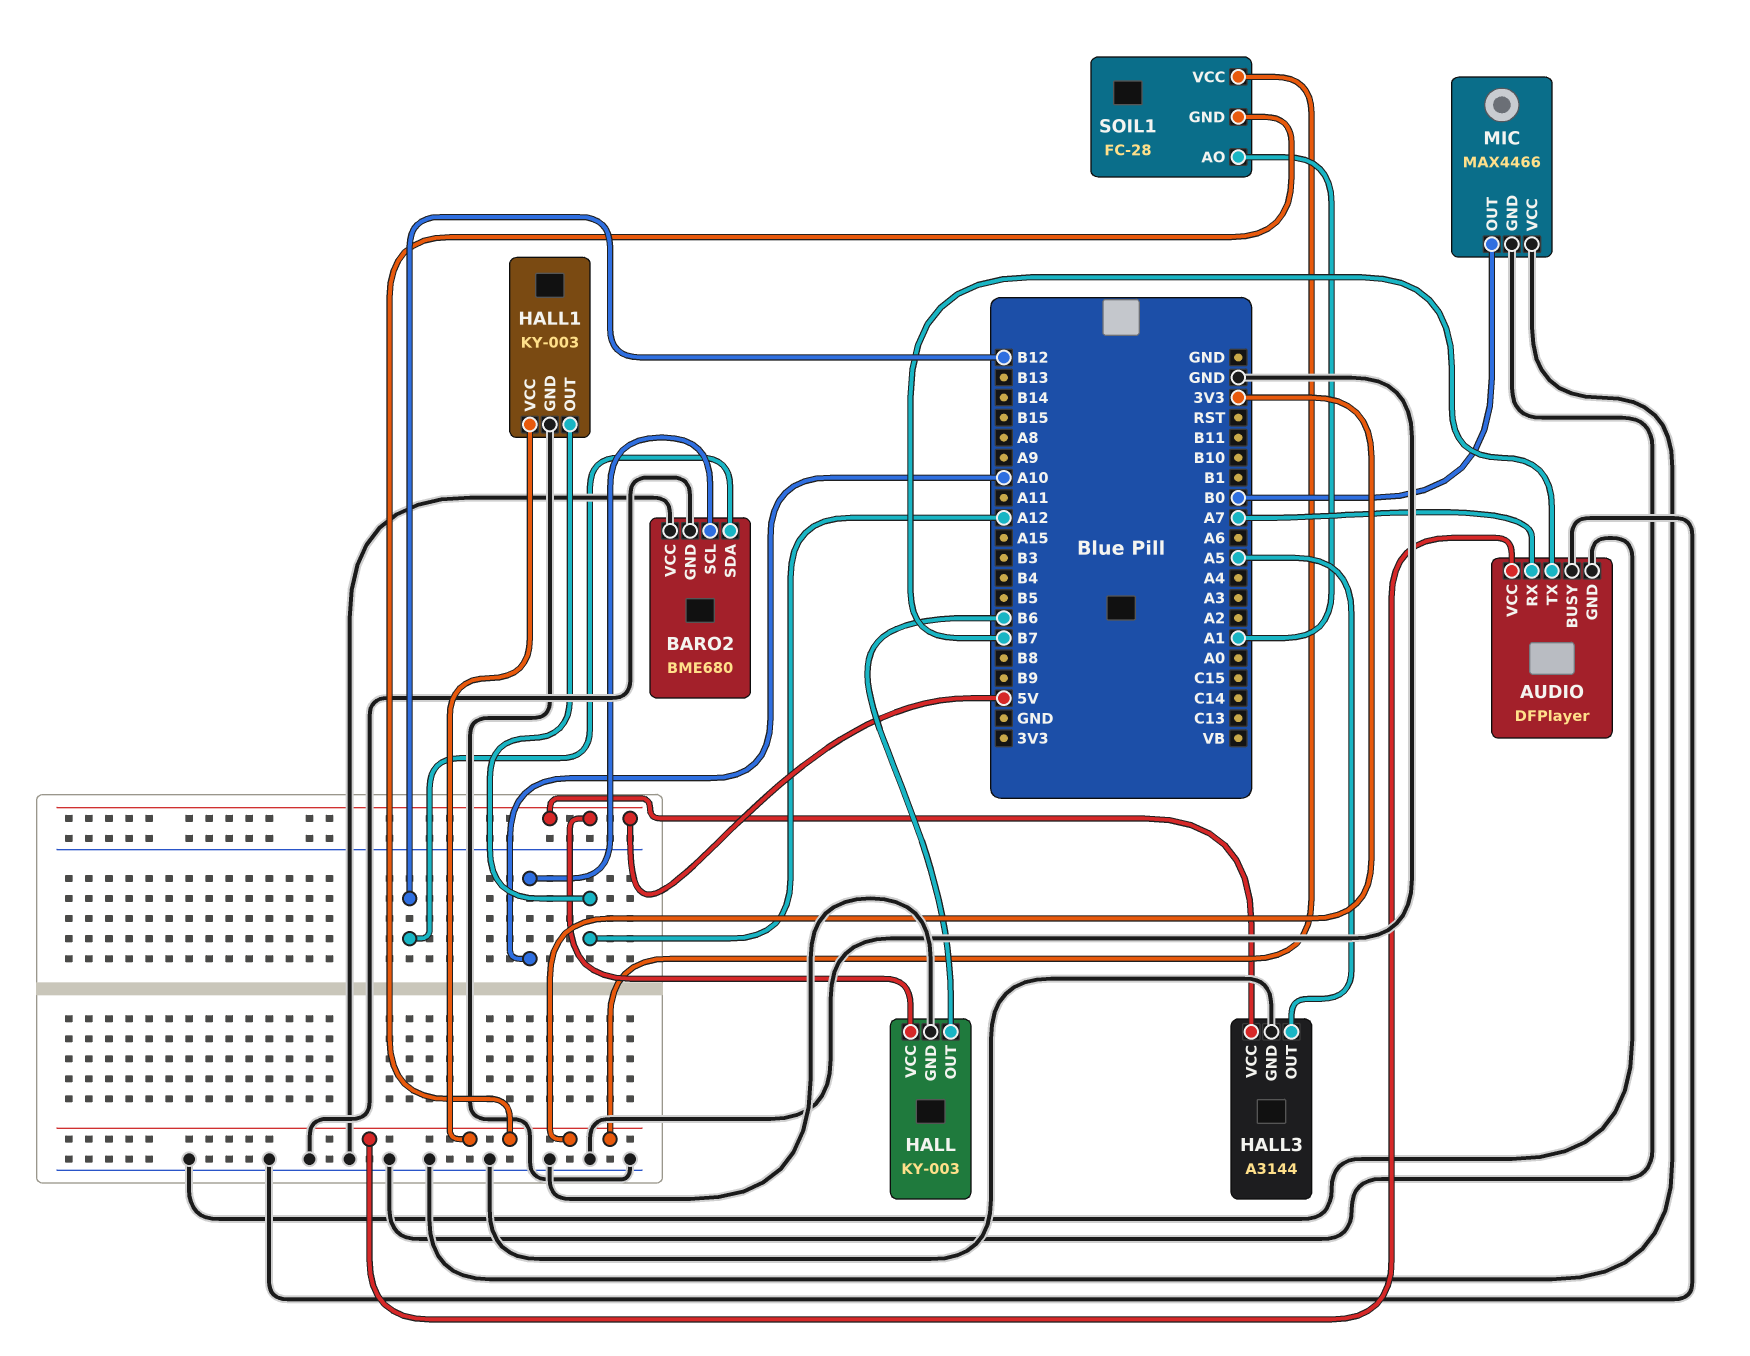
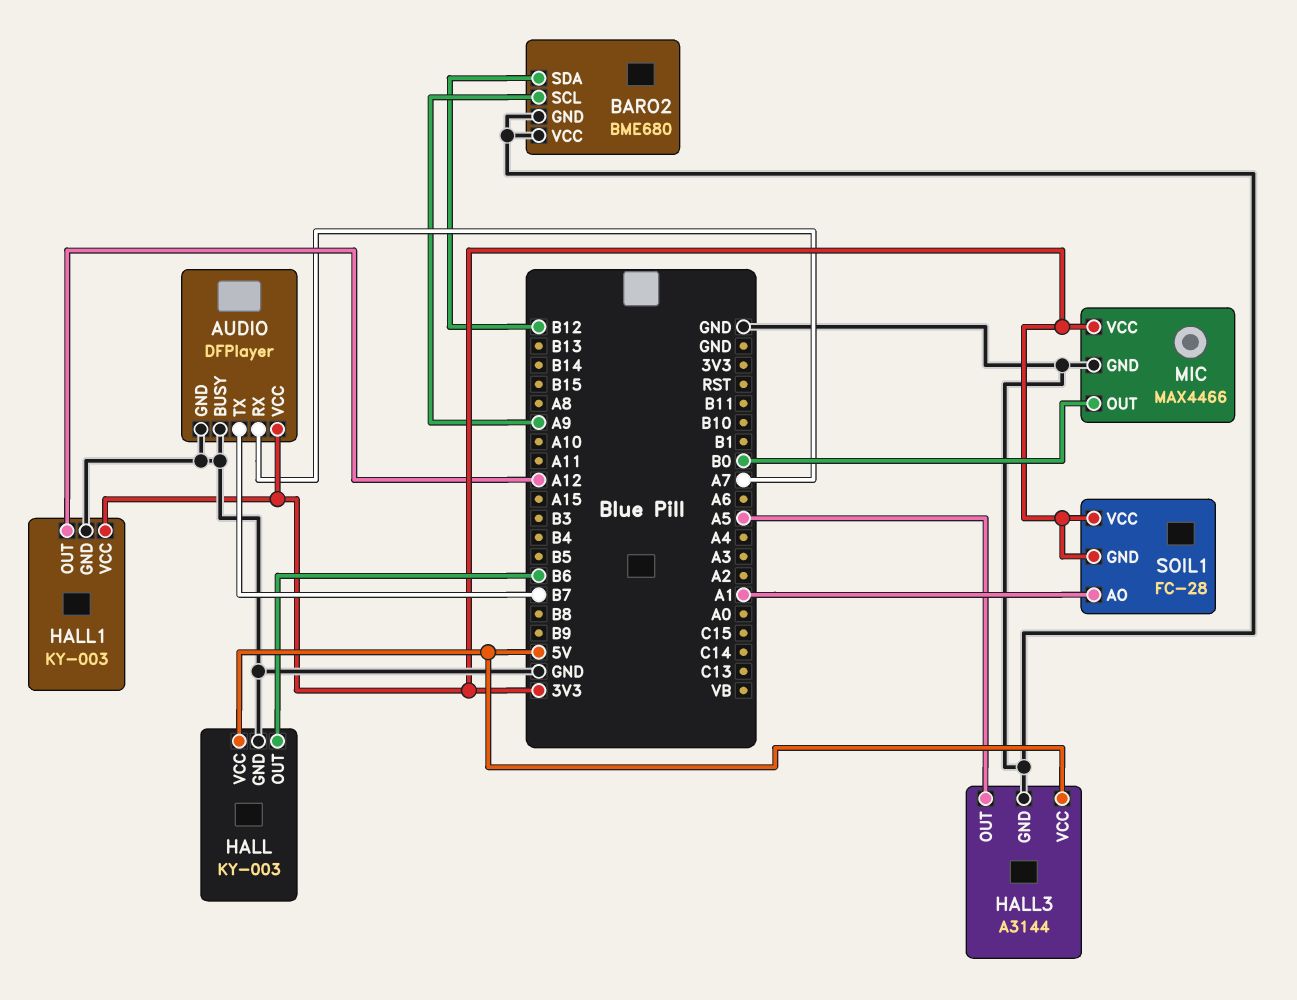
BARO2 pin SCL: A10 -> A9
MIC pin VCC: GND -> 3V3

